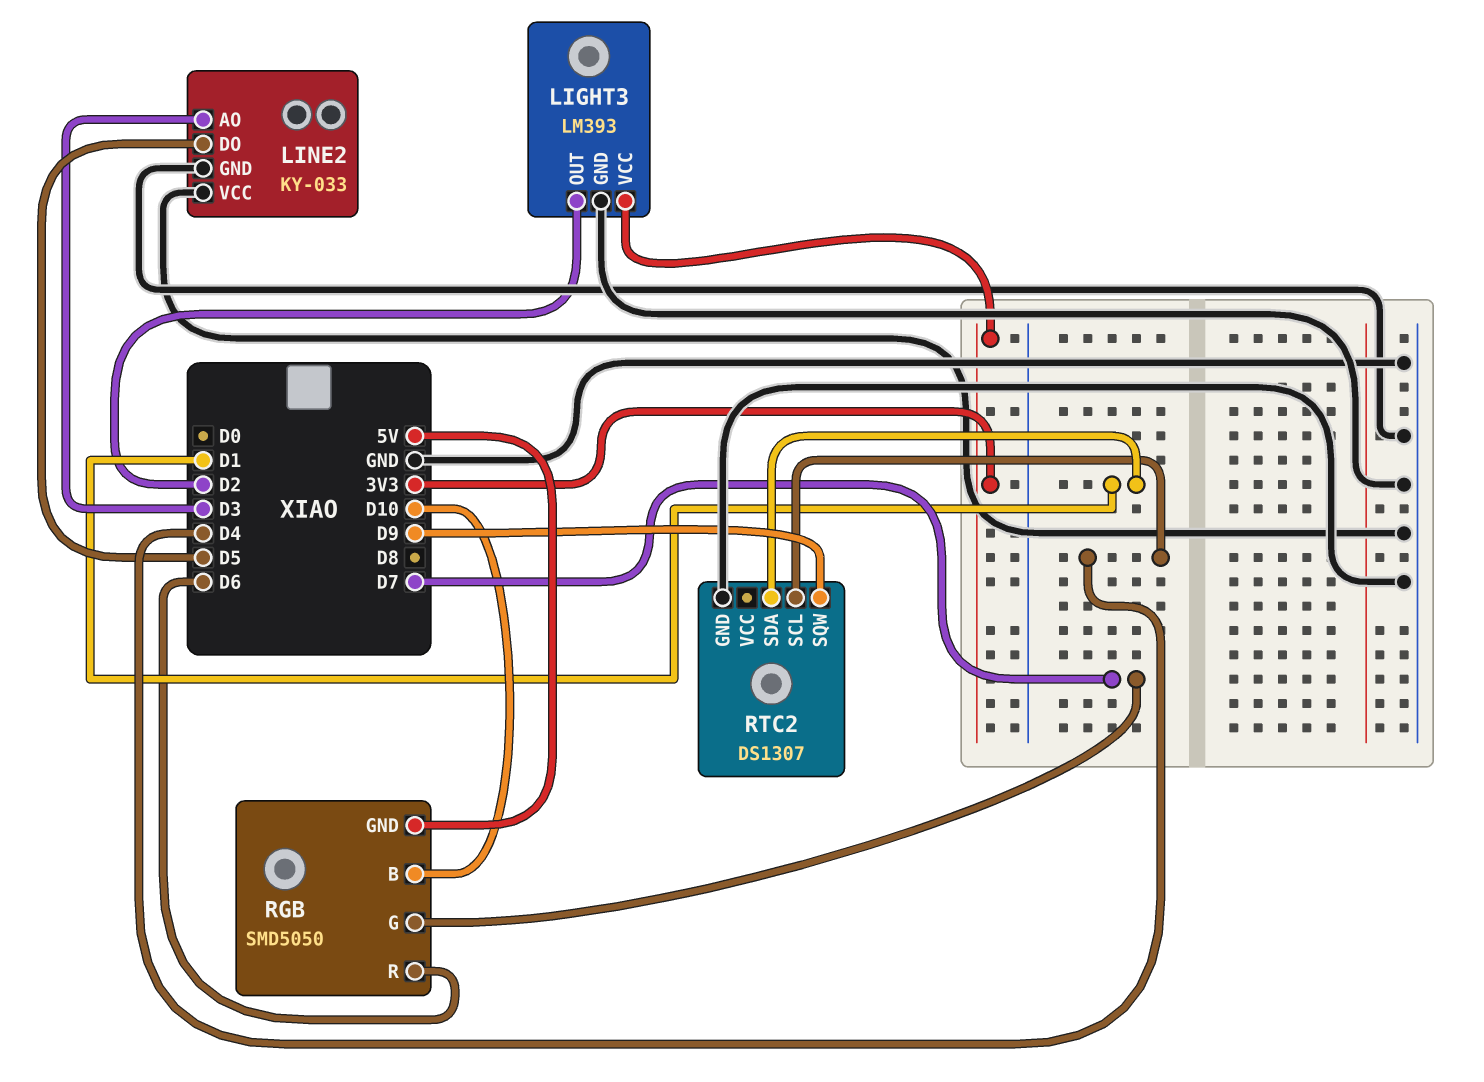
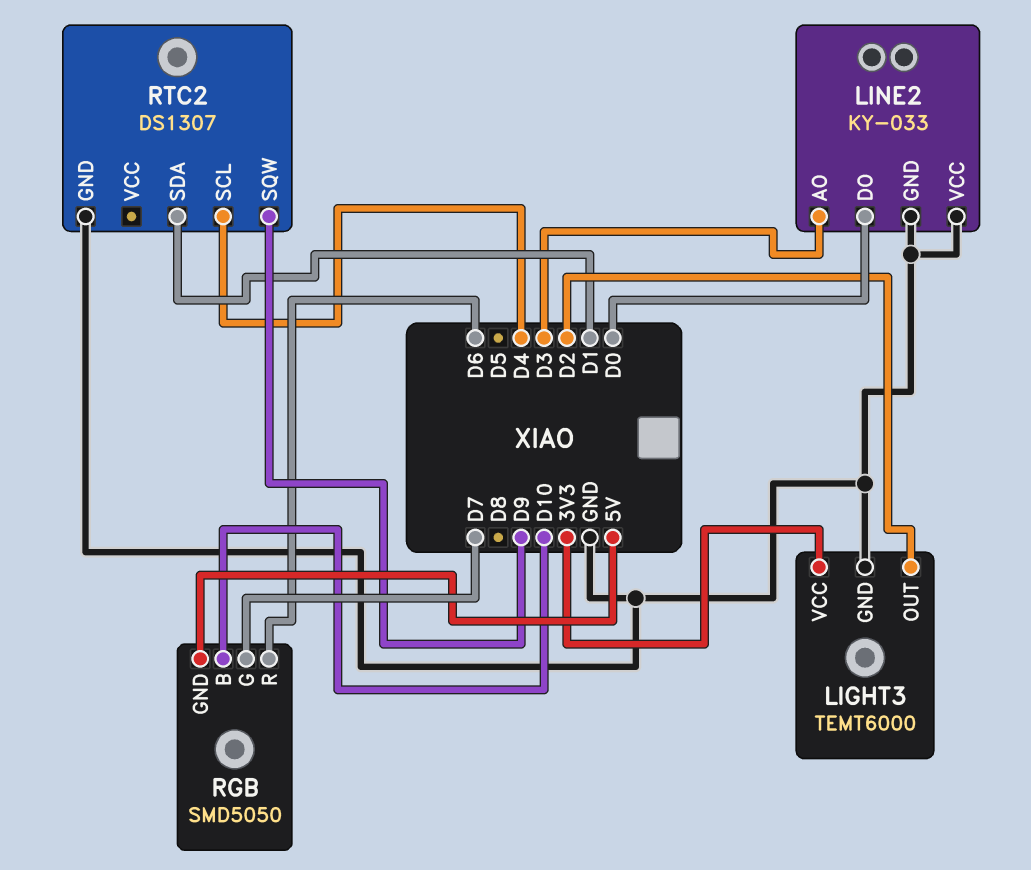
LIGHT3: LM393 -> TEMT6000
LINE2 pin DO: D5 -> D0

